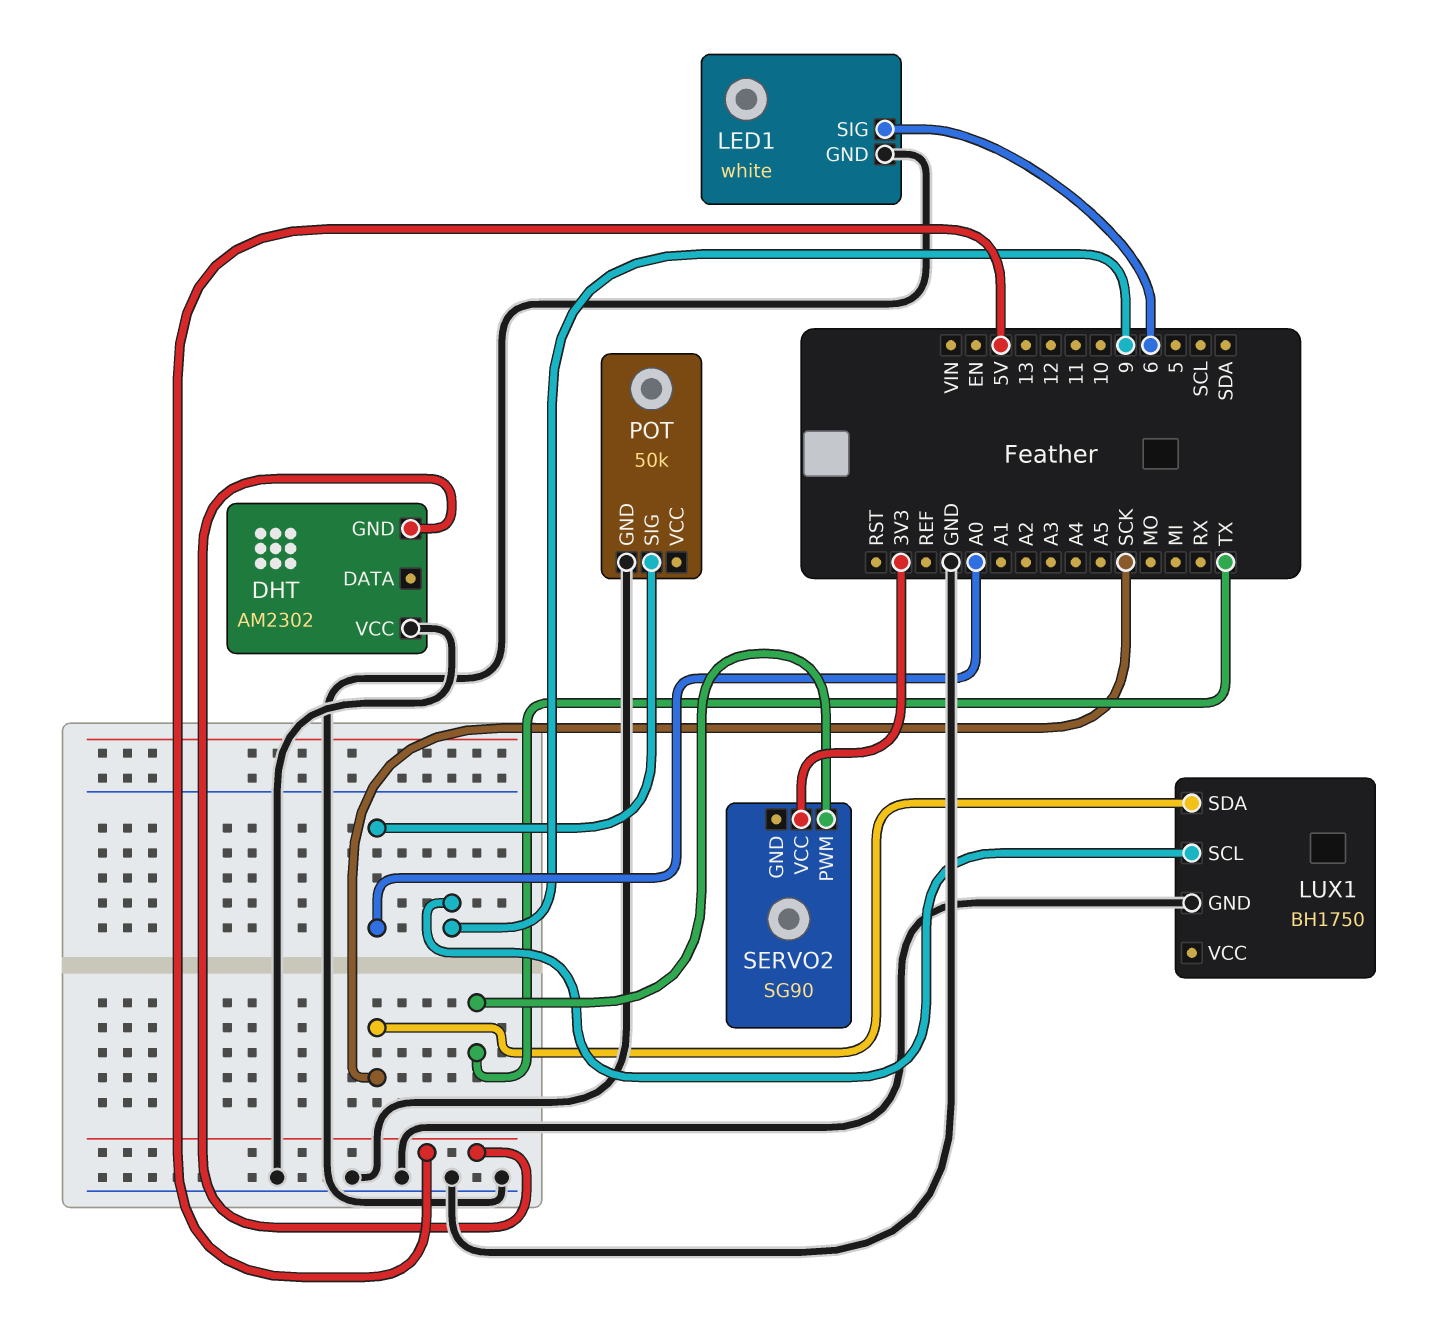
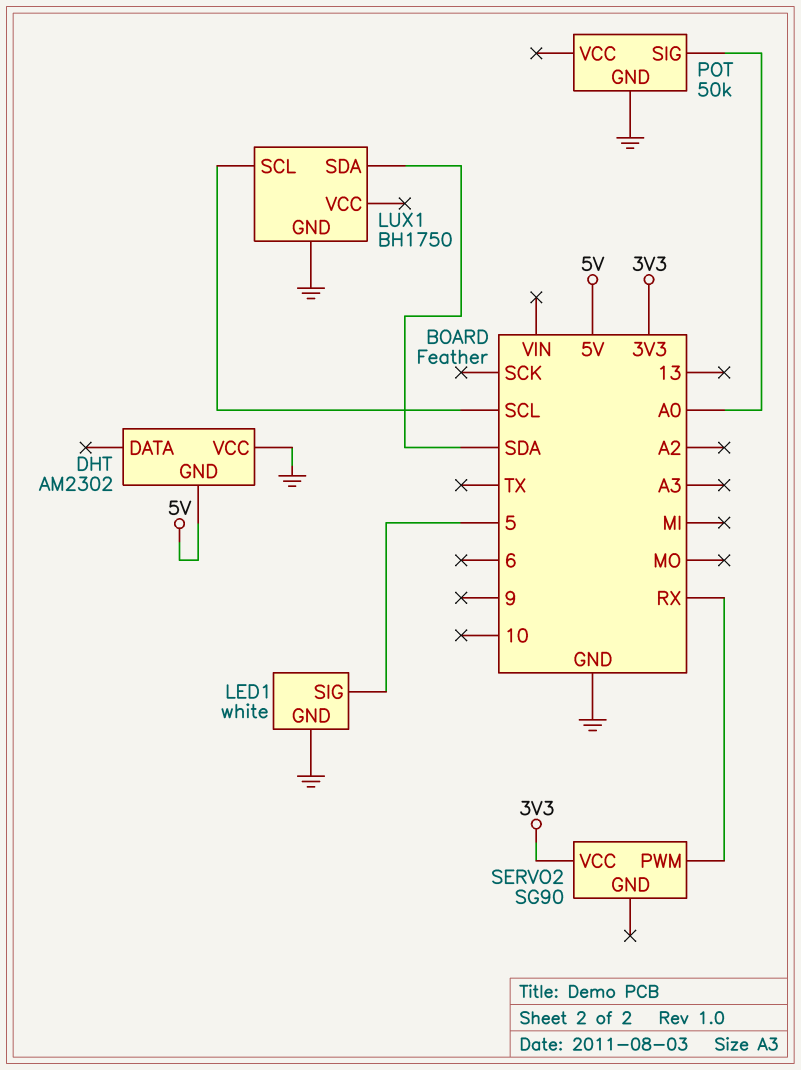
LED1 pin SIG: 6 -> 5
LUX1 pin SCL: 9 -> SCL
LUX1 pin SDA: SCK -> SDA
SERVO2 pin PWM: TX -> RX

